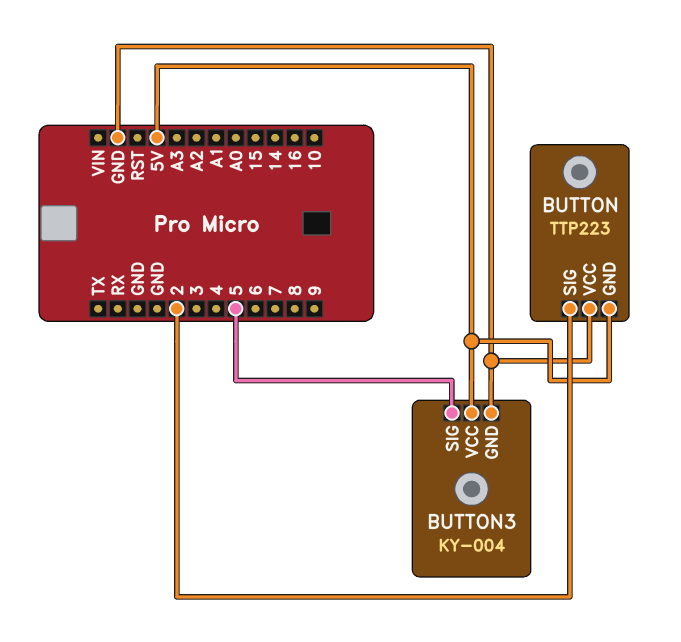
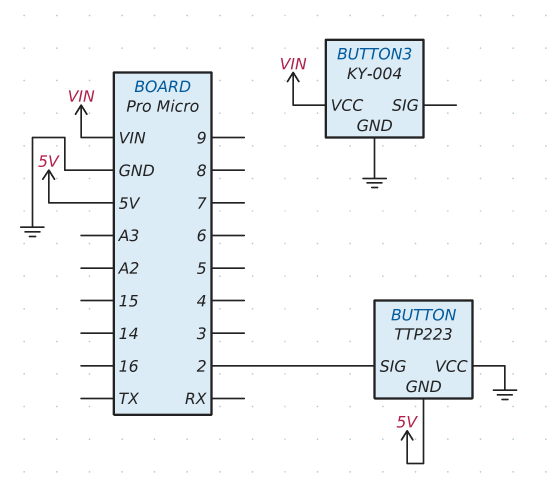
BUTTON3 pin SIG: 5 -> none
BUTTON3 pin VCC: 5V -> VIN

